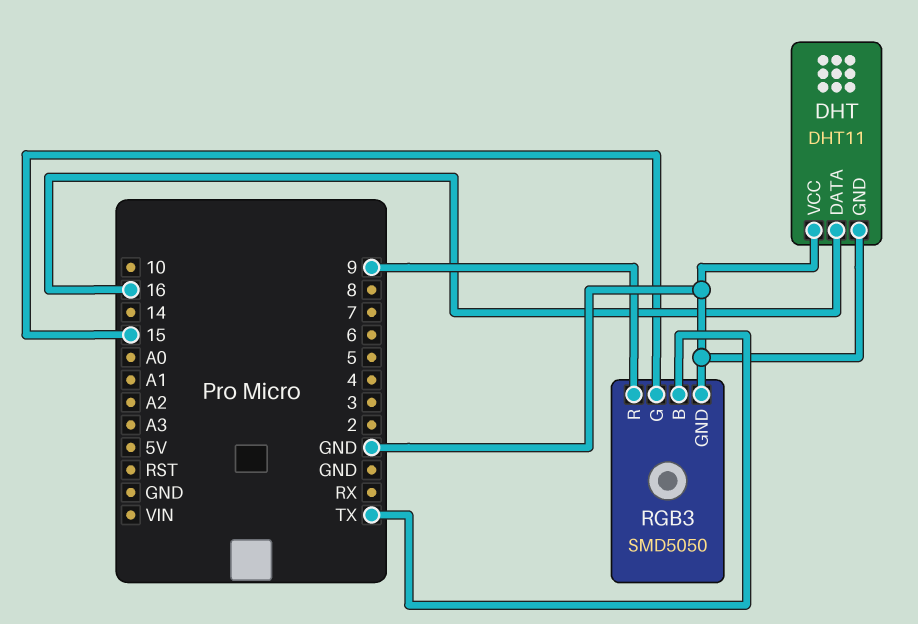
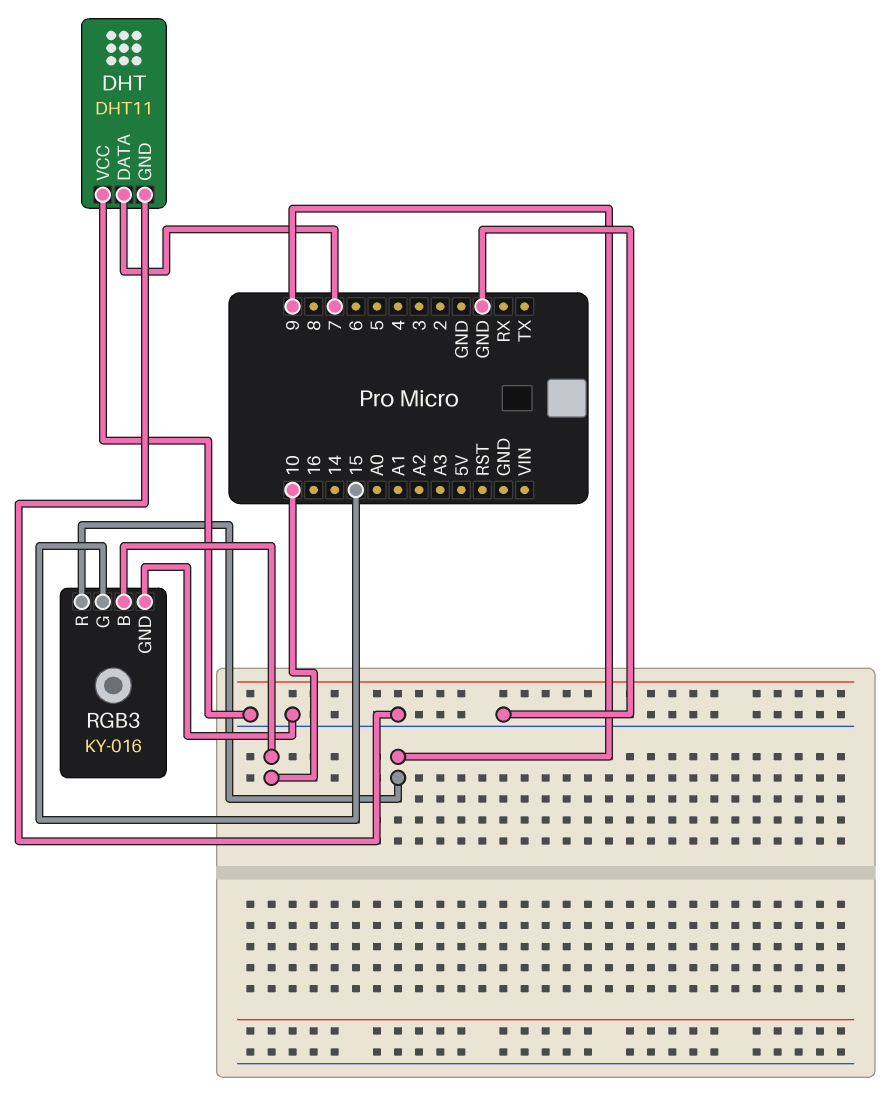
DHT pin DATA: 16 -> 7
RGB3: SMD5050 -> KY-016
RGB3 pin B: TX -> 10

